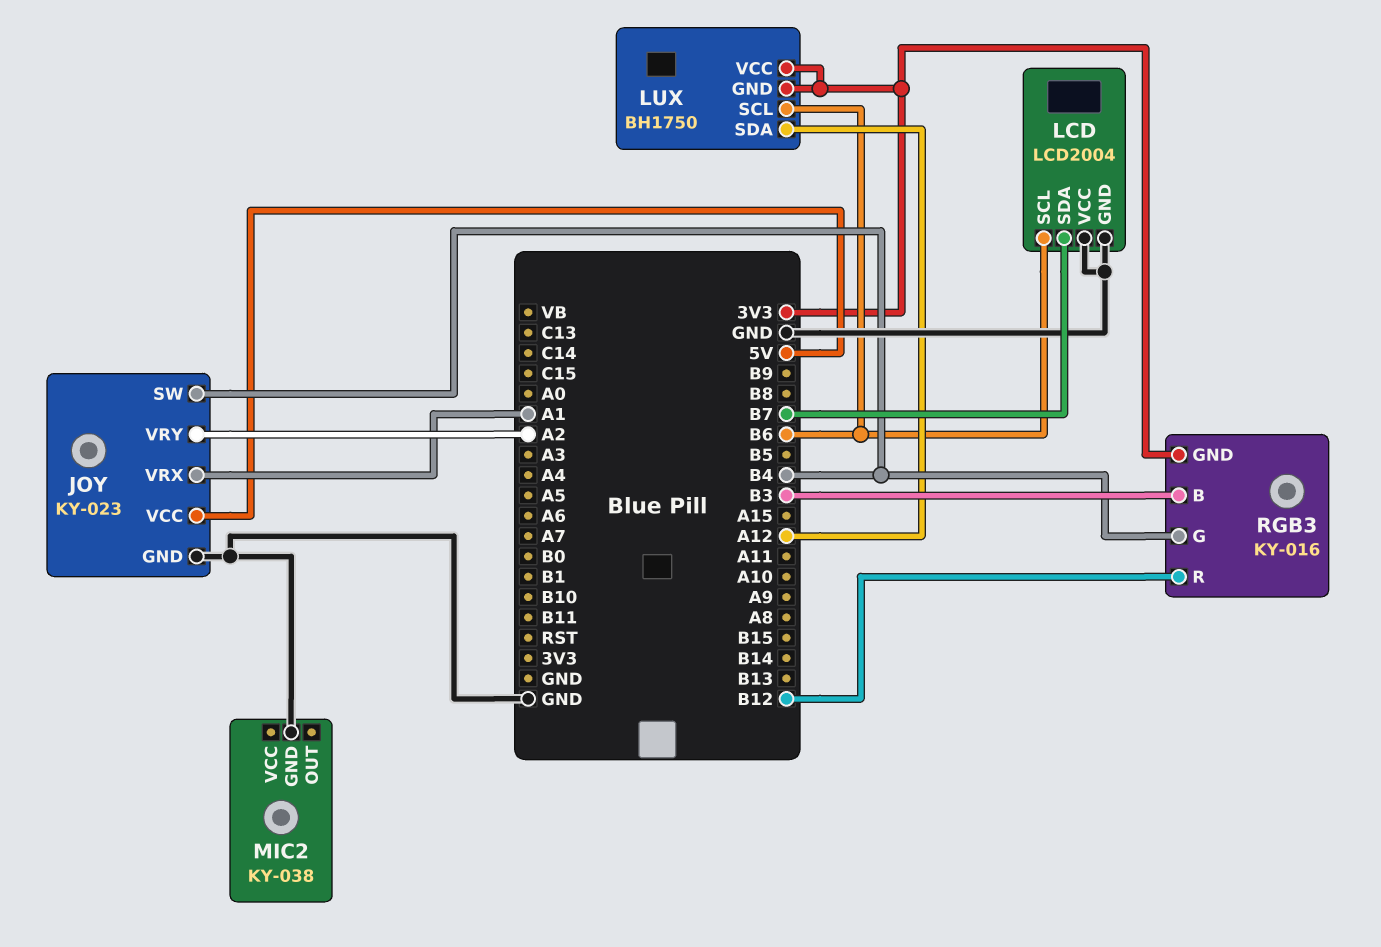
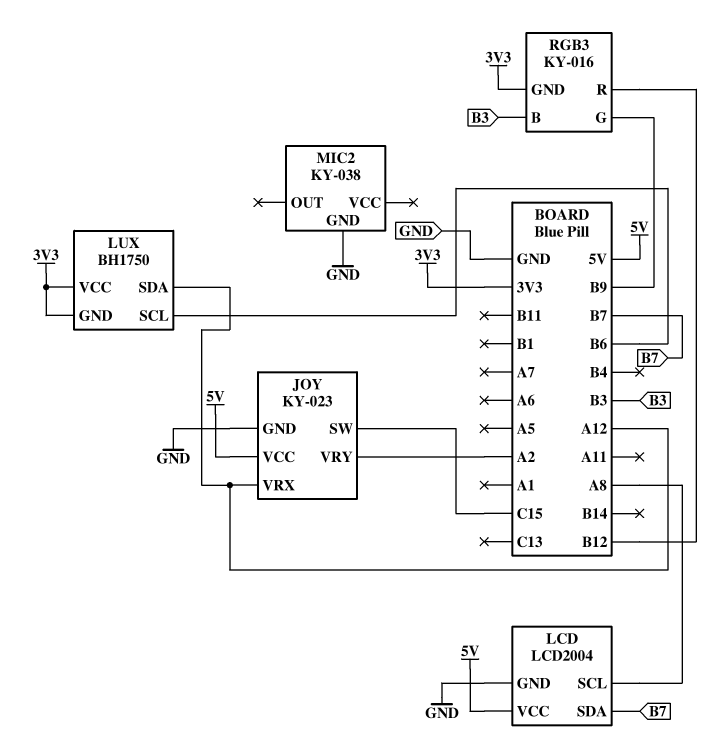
JOY pin SW: B4 -> C15
JOY pin VRX: A1 -> A12
LCD pin SCL: B6 -> A8
LCD pin VCC: GND -> 5V
RGB3 pin G: B4 -> B9

